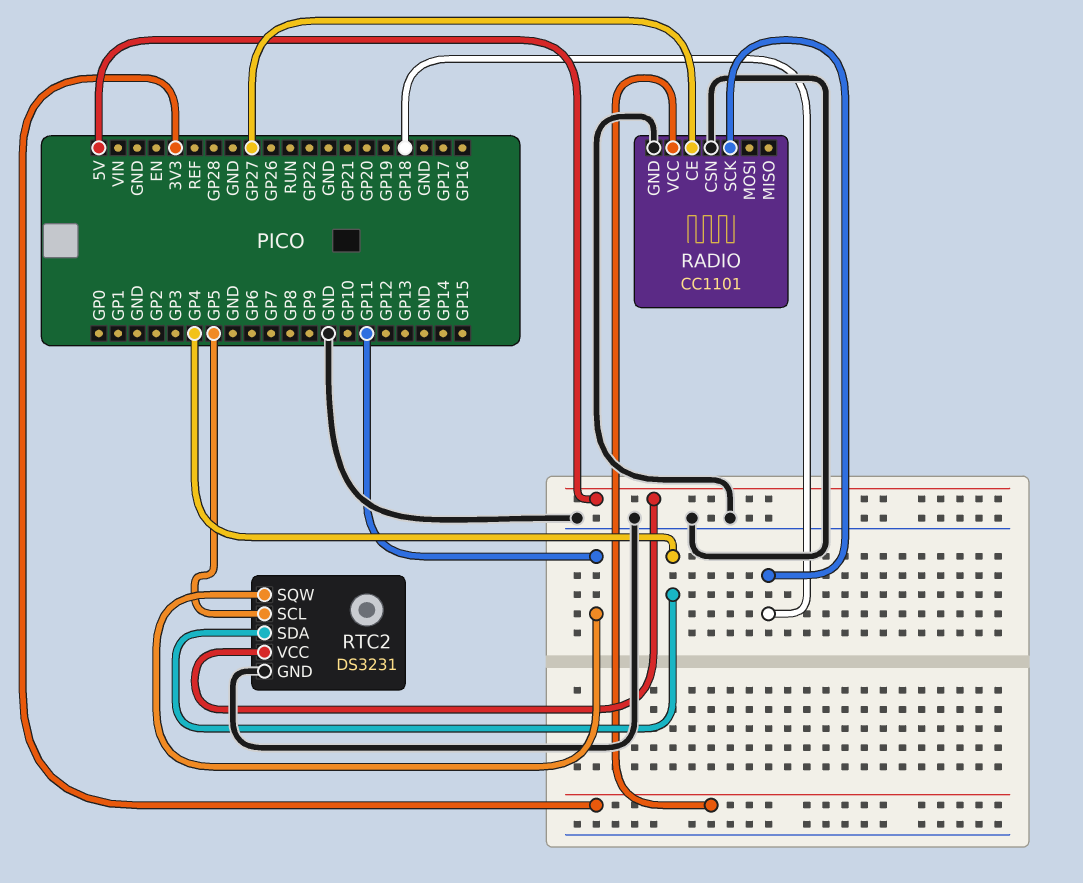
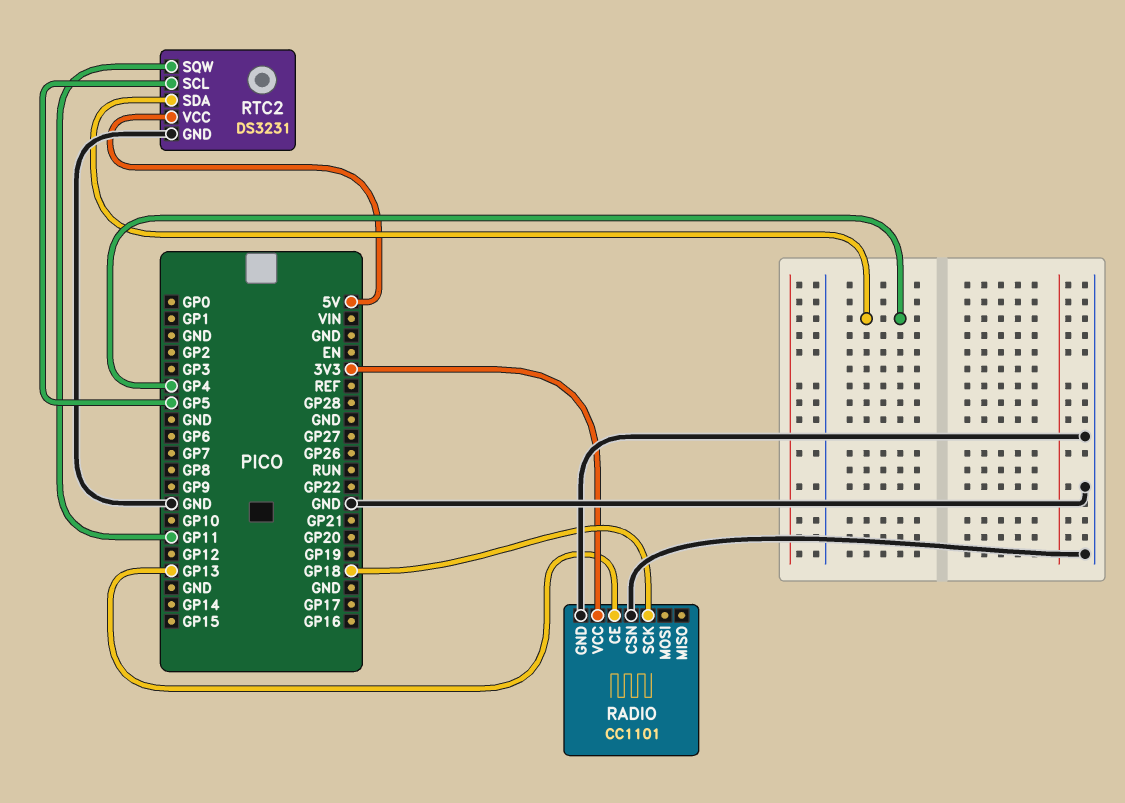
RADIO pin CE: GP27 -> GP13

